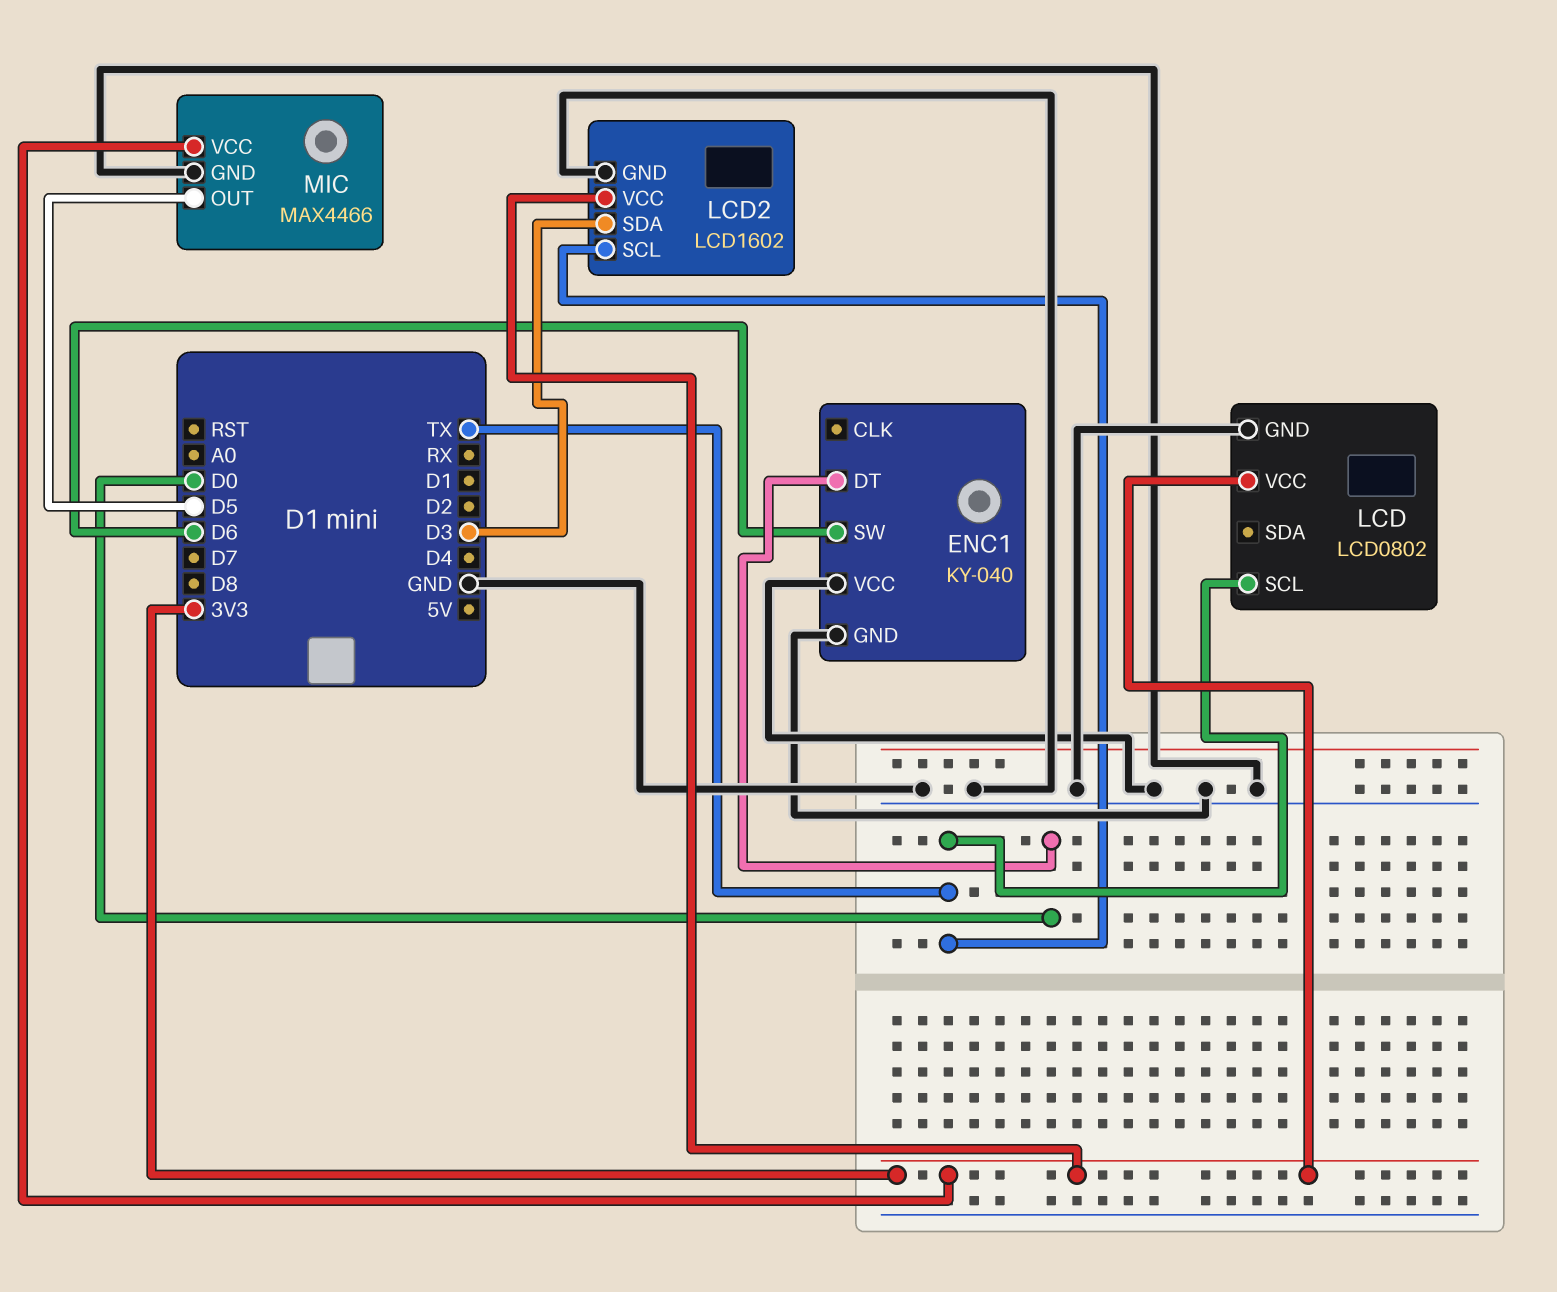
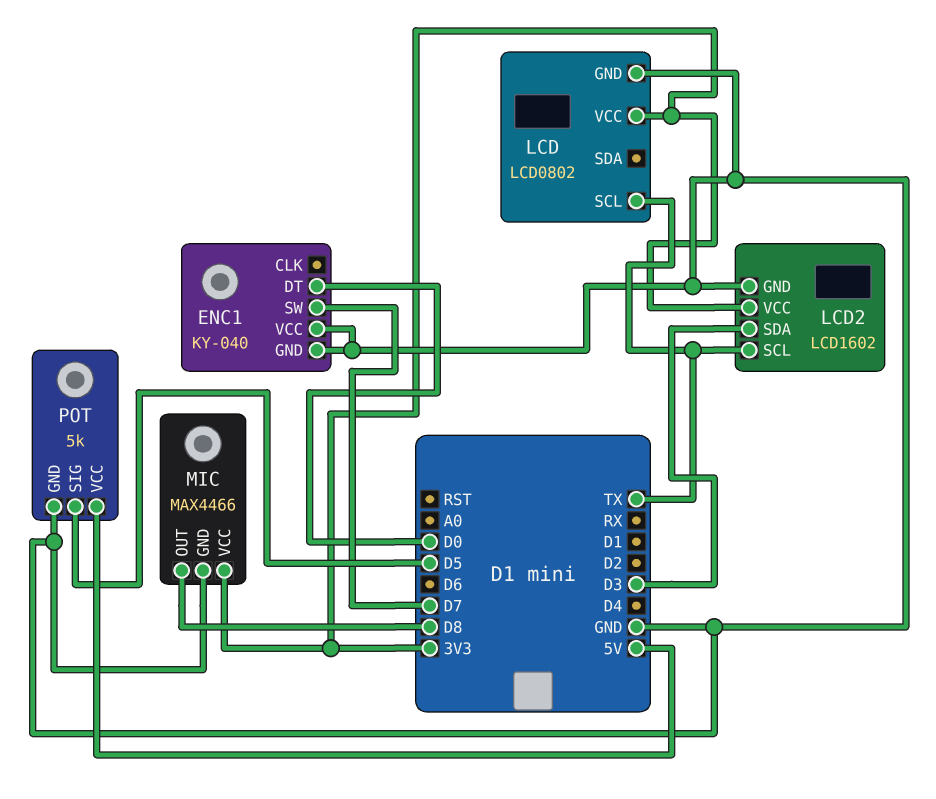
ENC1 pin SW: D6 -> D7
MIC pin OUT: D5 -> D8
POT: none -> 5k
POT pin GND: none -> GND
POT pin SIG: none -> D5
POT pin VCC: none -> 5V

